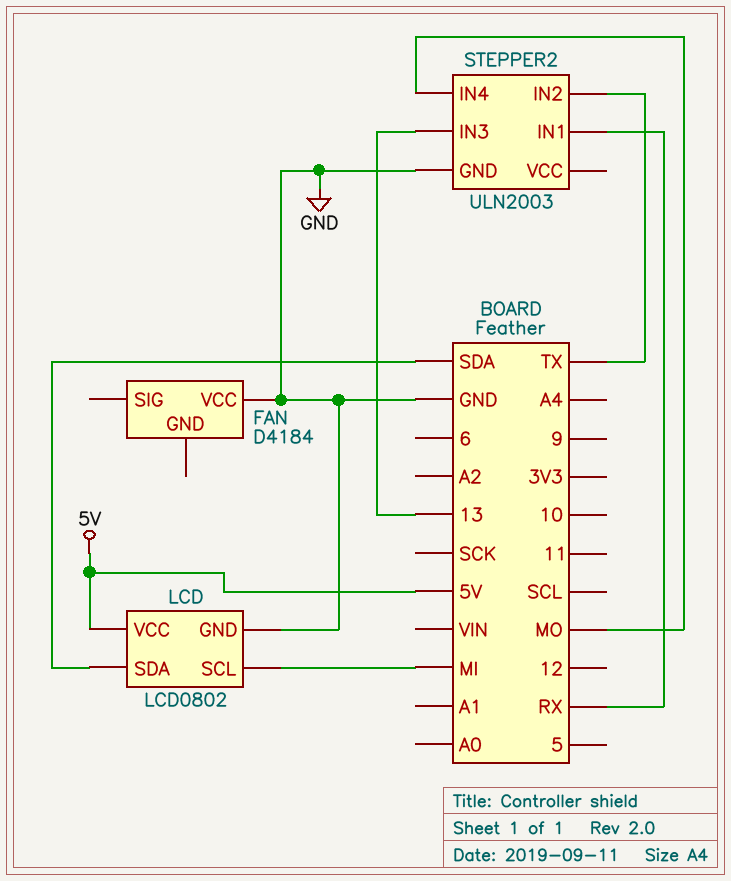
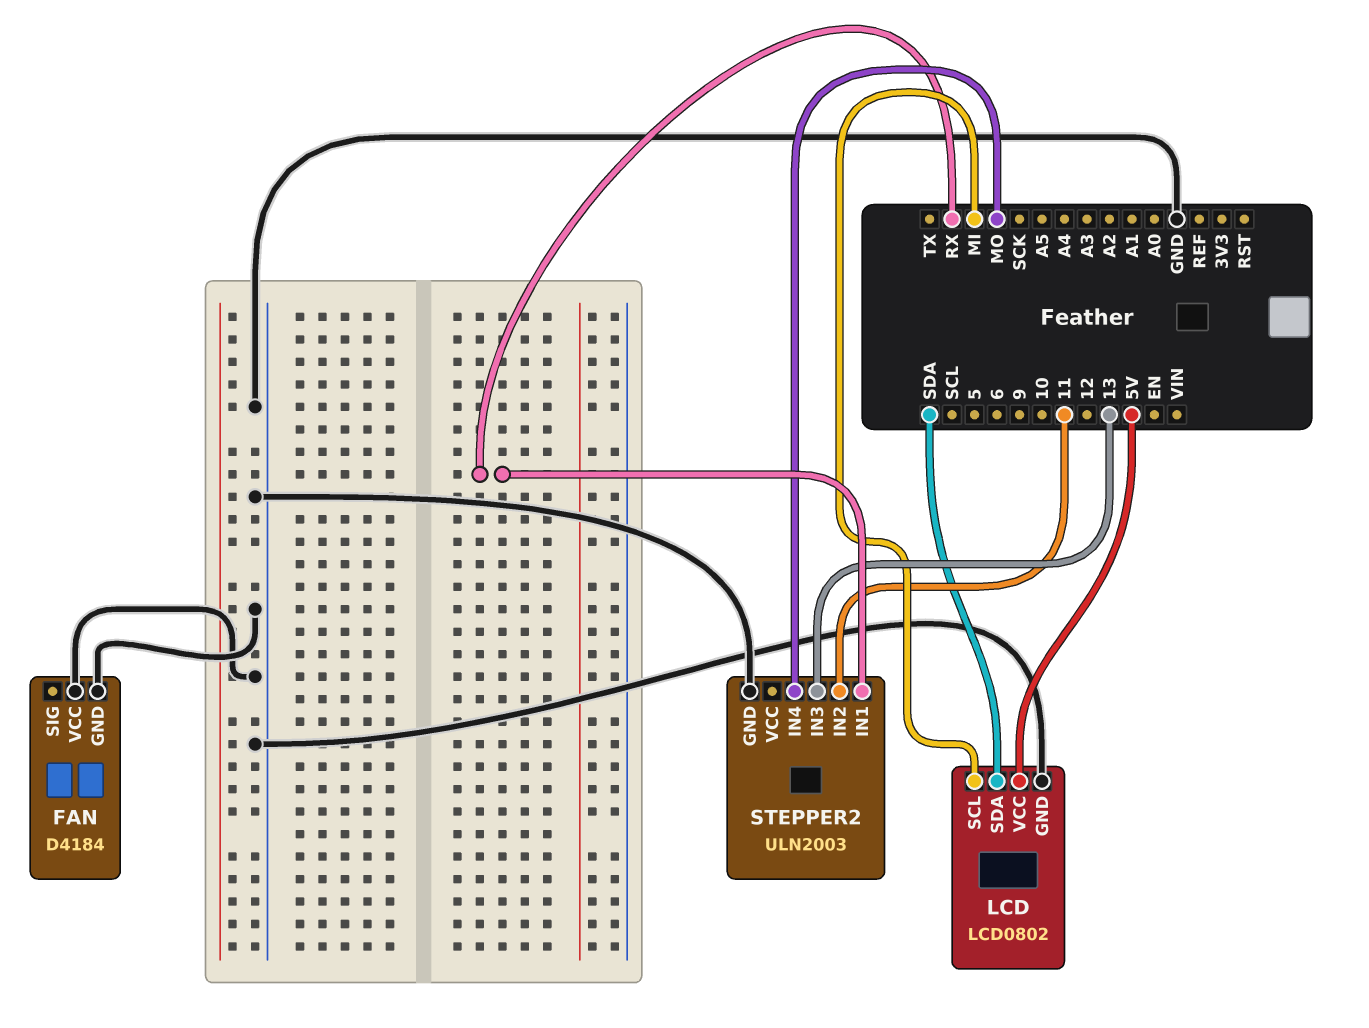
FAN pin GND: none -> GND
STEPPER2 pin IN2: TX -> 11

